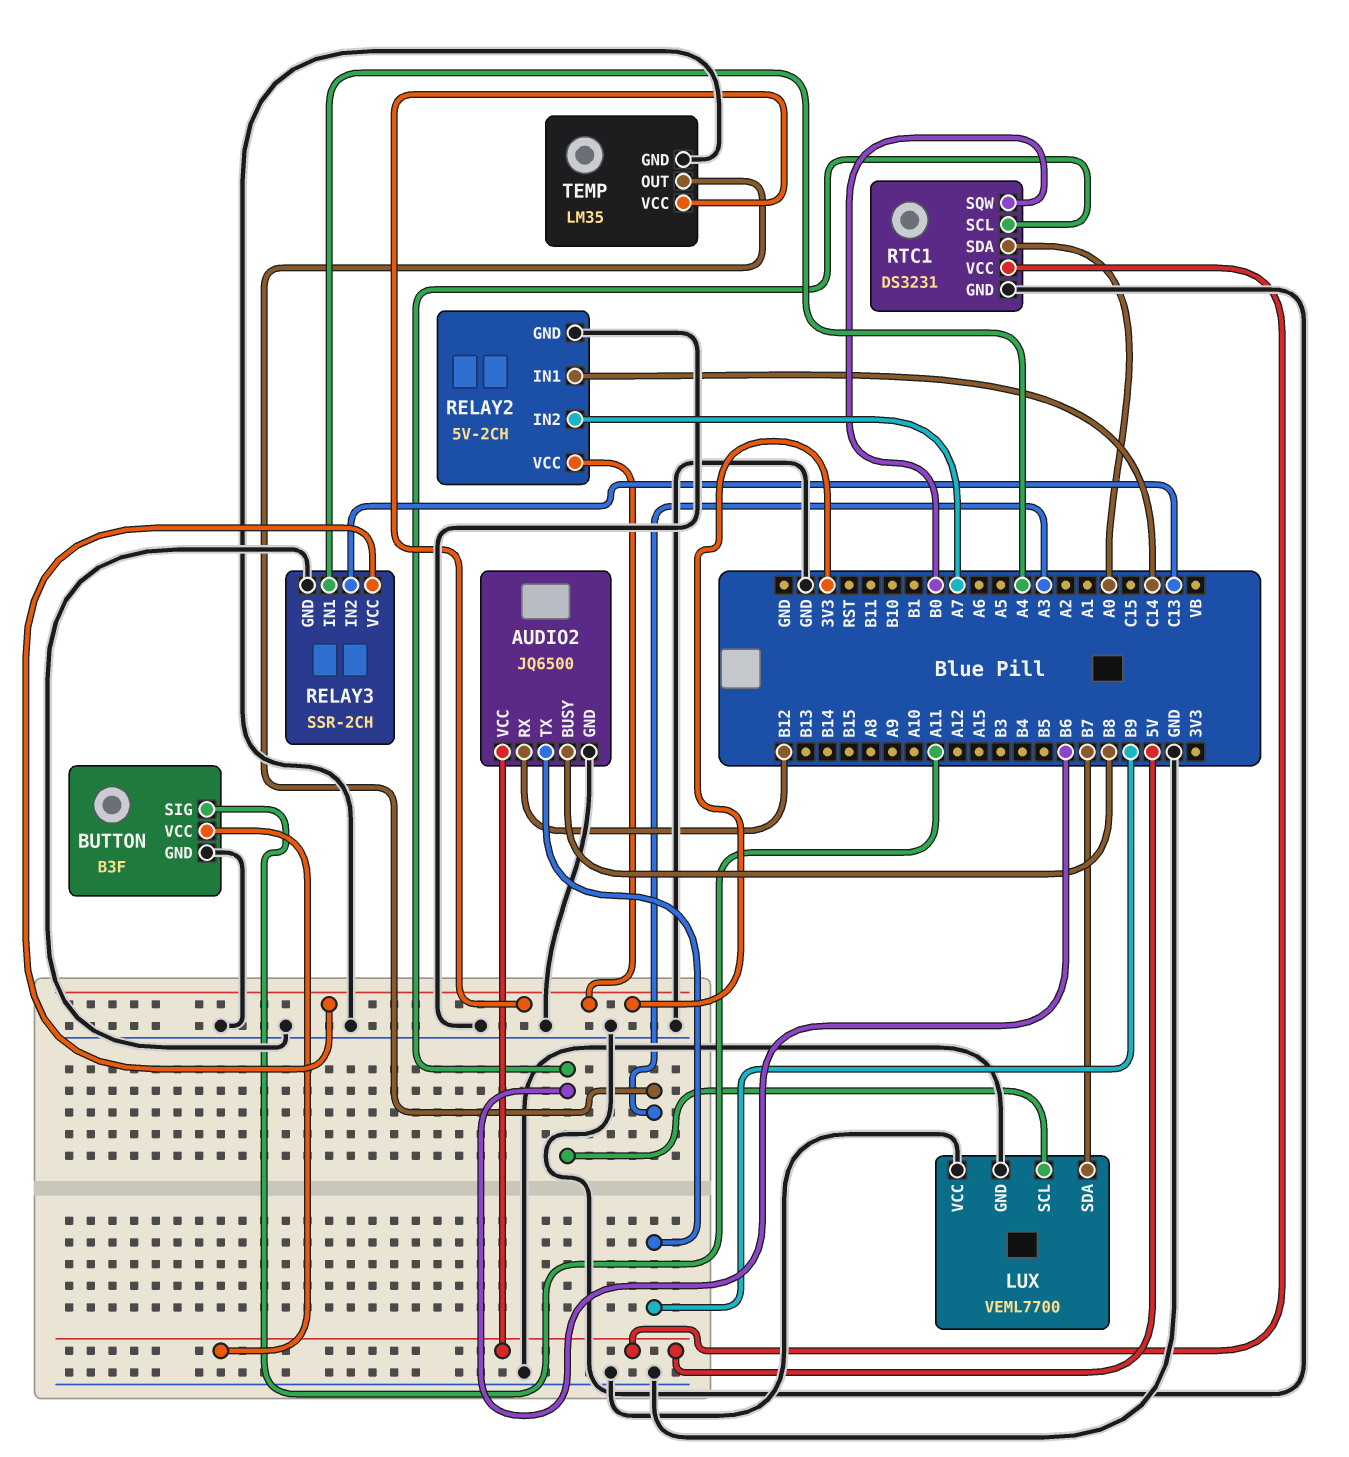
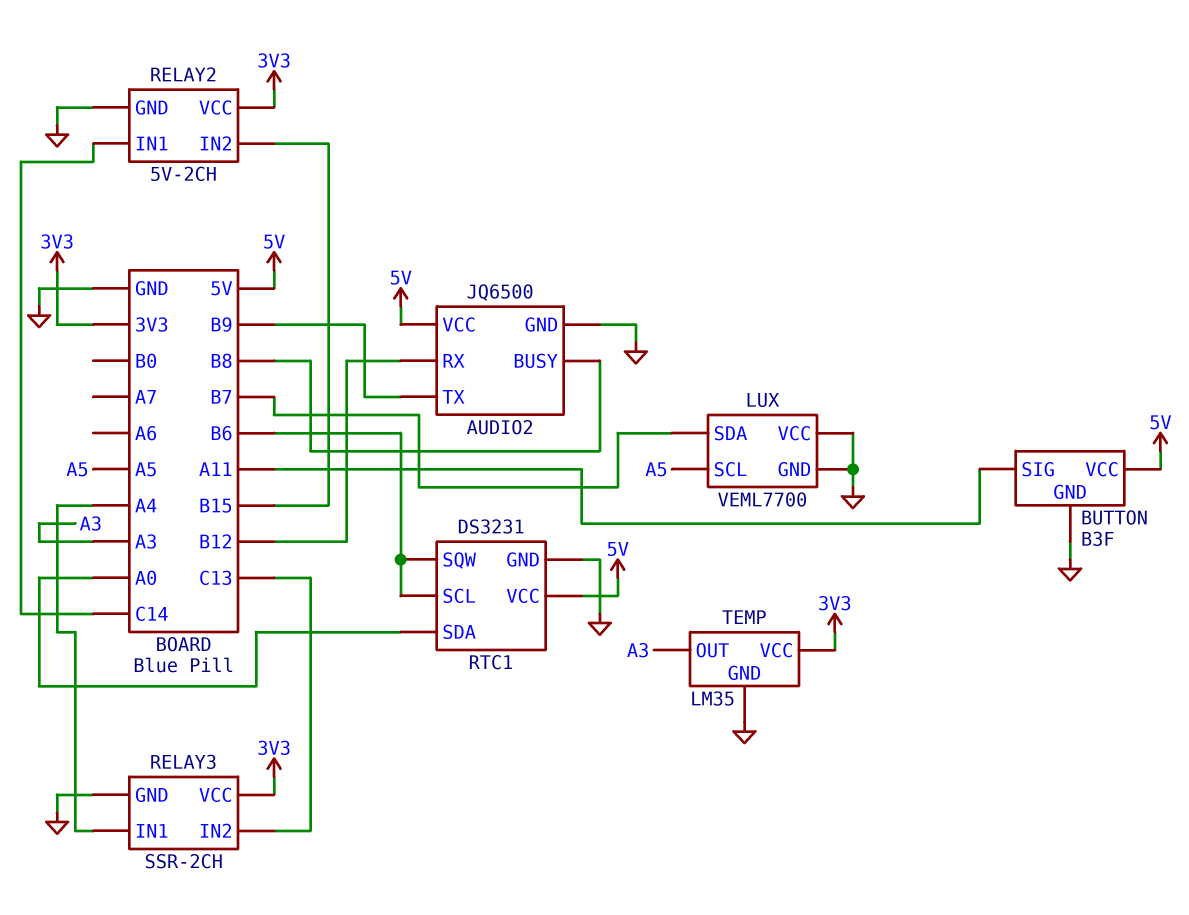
LUX pin SCL: B6 -> A5
RELAY2 pin IN2: A7 -> B15
RTC1 pin SQW: B0 -> B6

